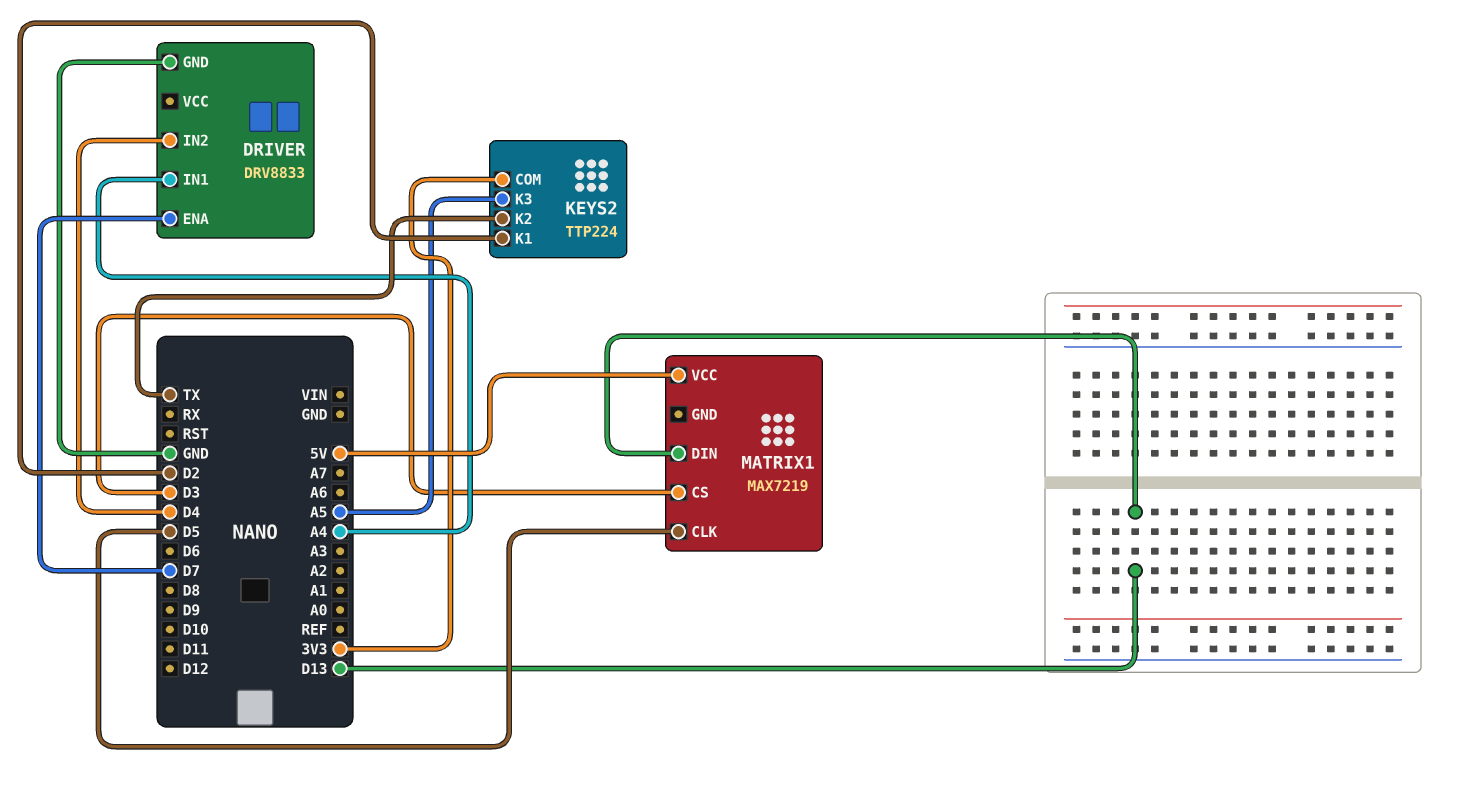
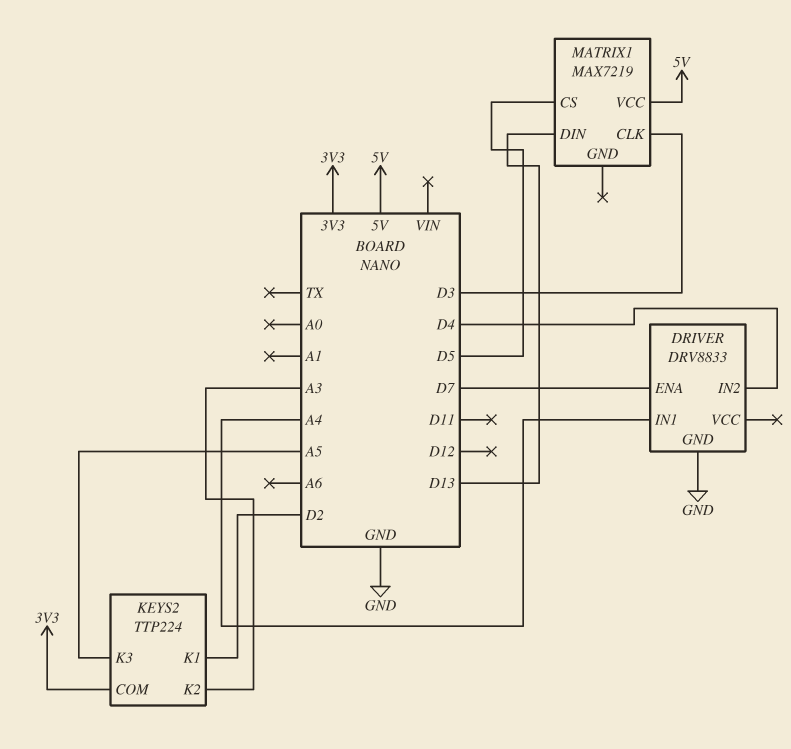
KEYS2 pin K2: TX -> A3
MATRIX1 pin CLK: D5 -> D3
MATRIX1 pin CS: D3 -> D5

